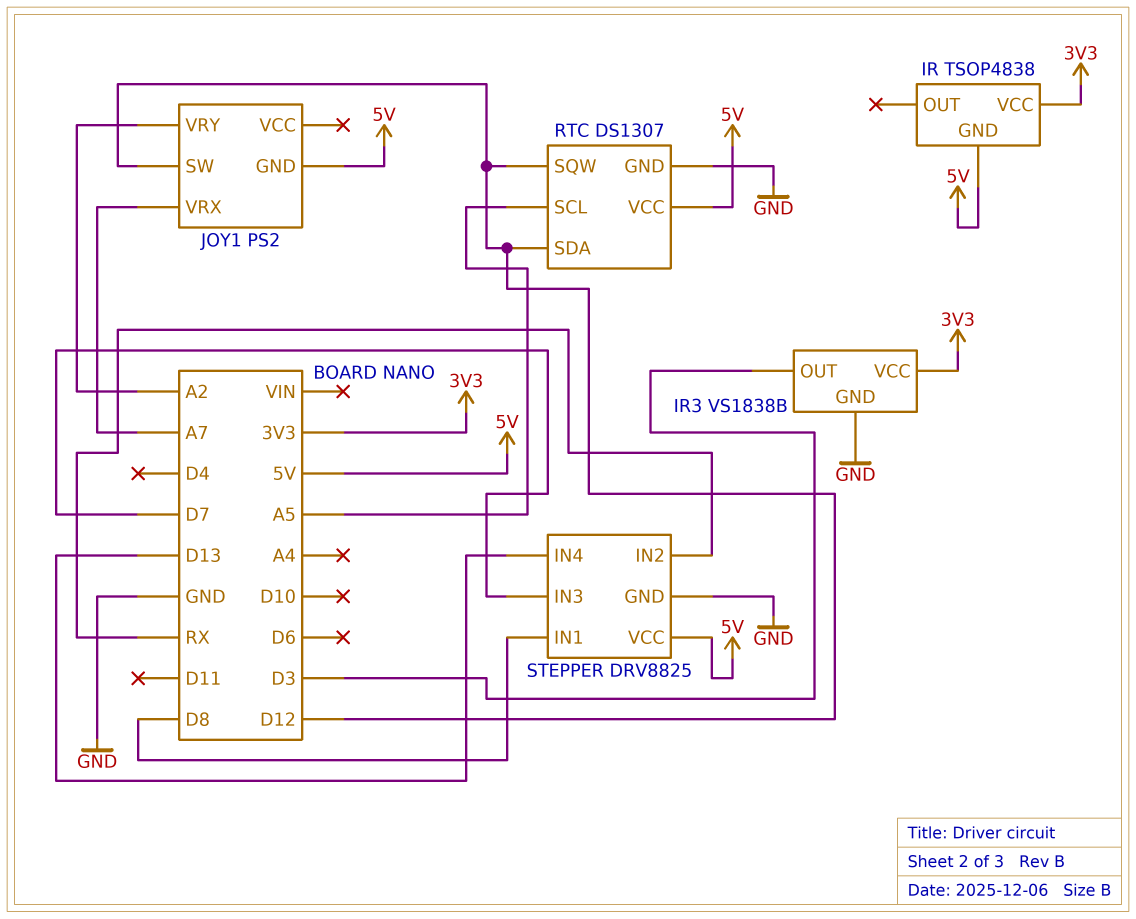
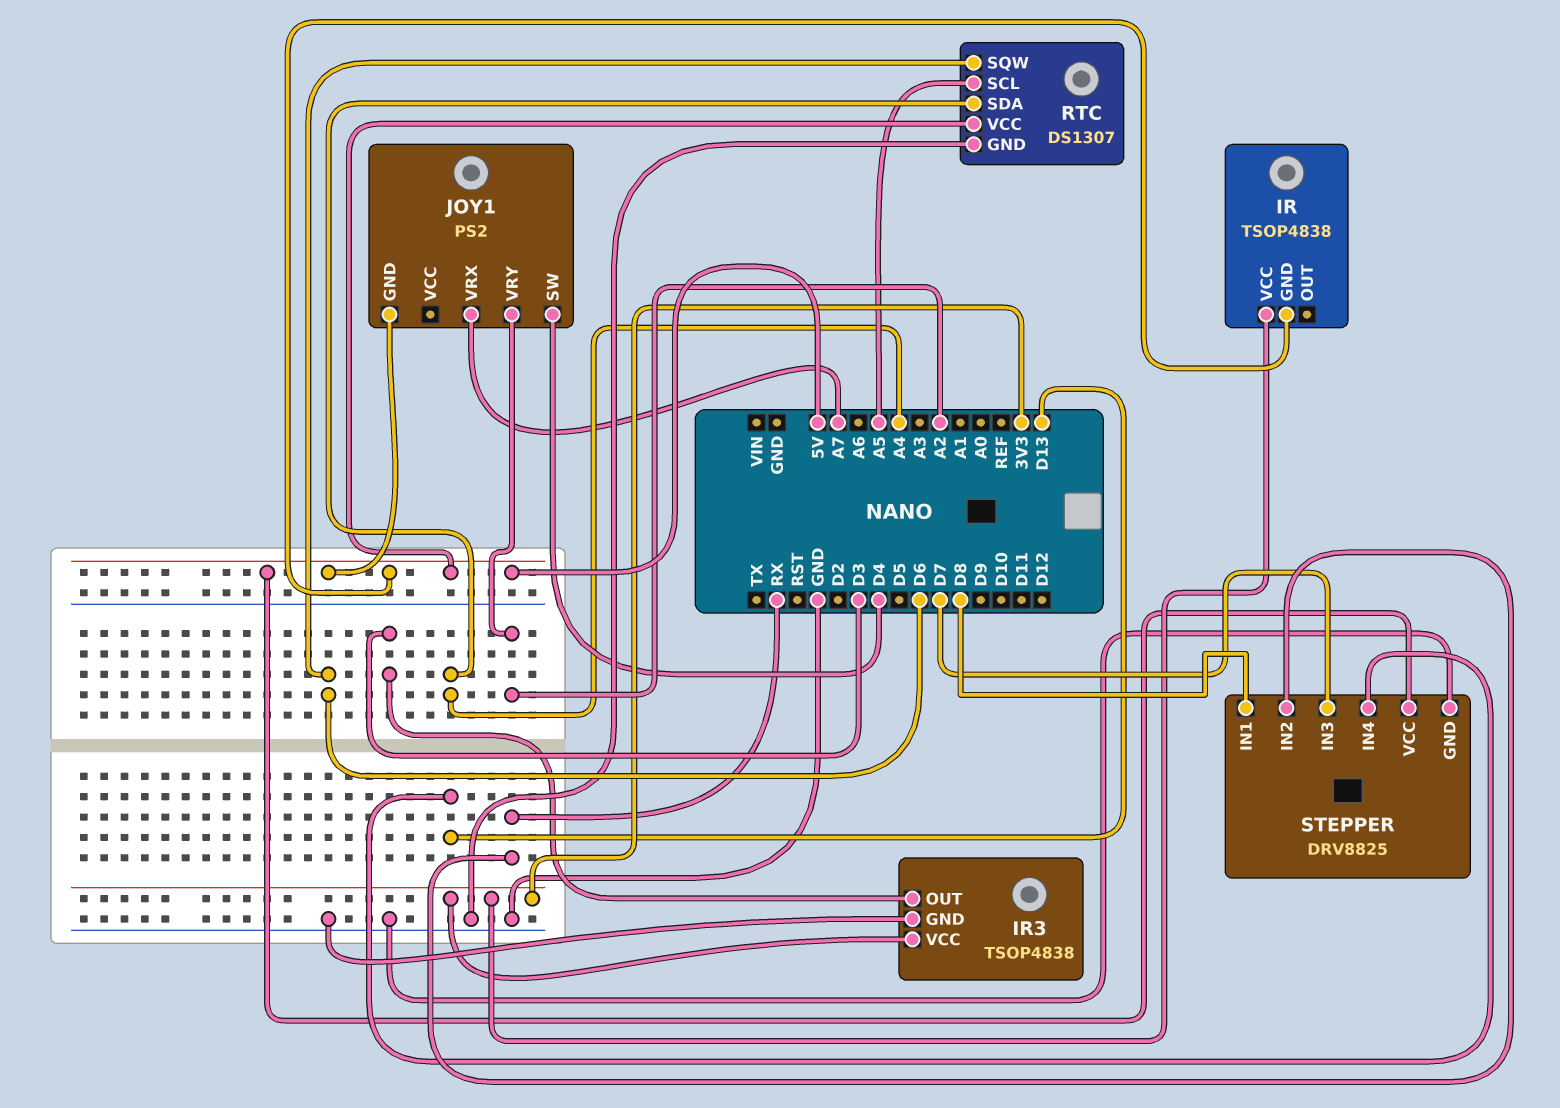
IR3: VS1838B -> TSOP4838
JOY1 pin SW: D12 -> D4
RTC pin SDA: D12 -> A4
RTC pin SQW: D12 -> D6

